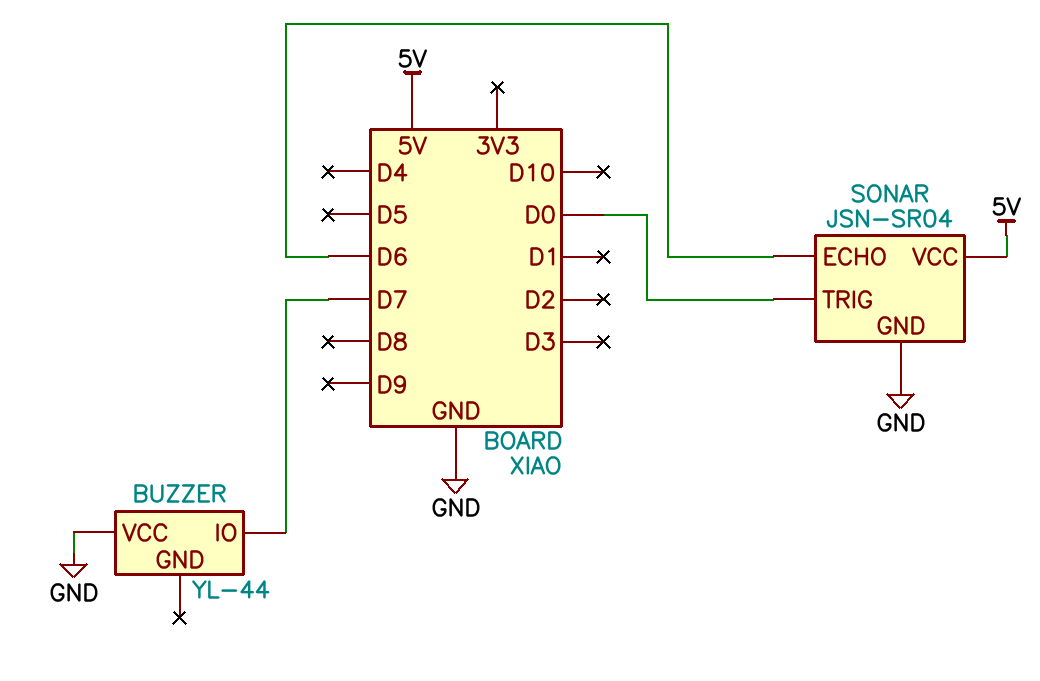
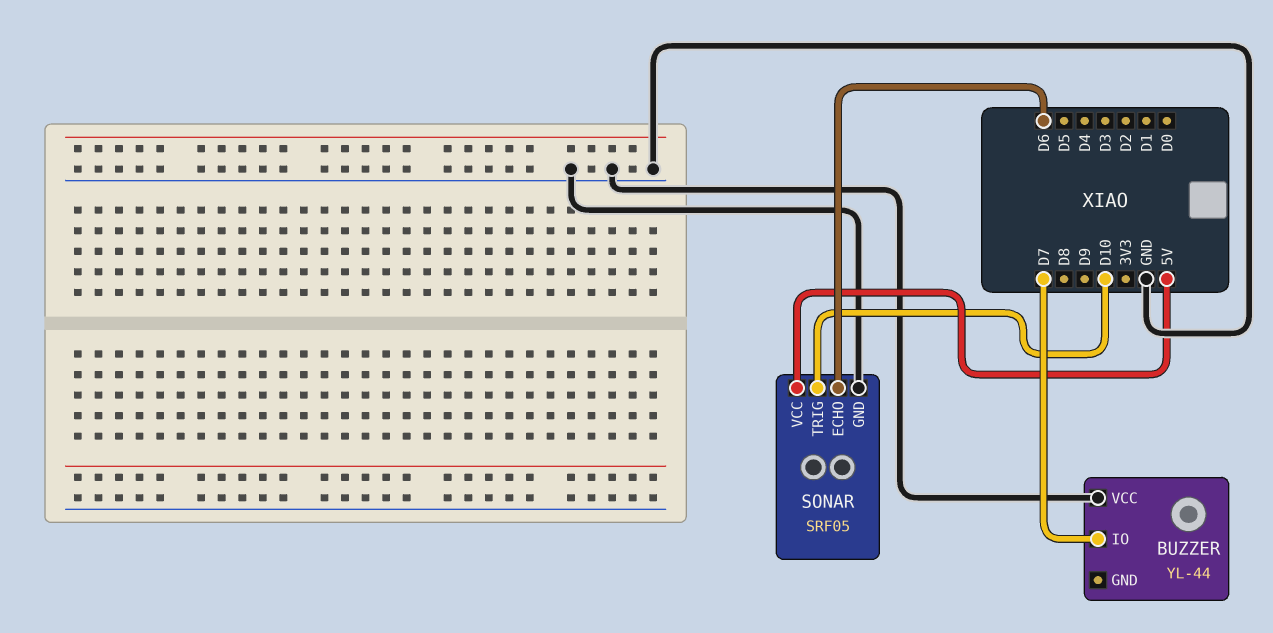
SONAR: JSN-SR04 -> SRF05
SONAR pin TRIG: D0 -> D10

